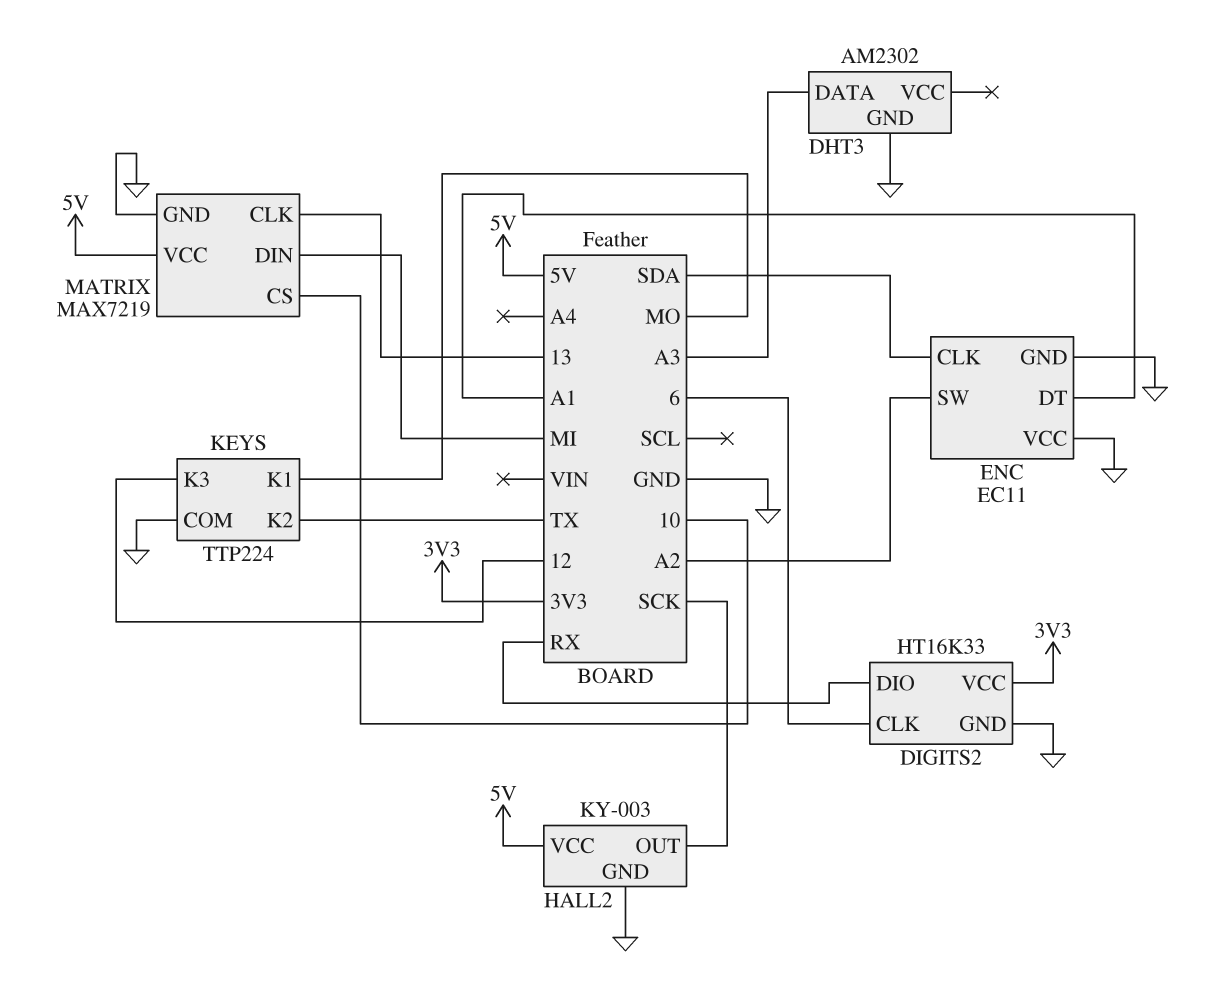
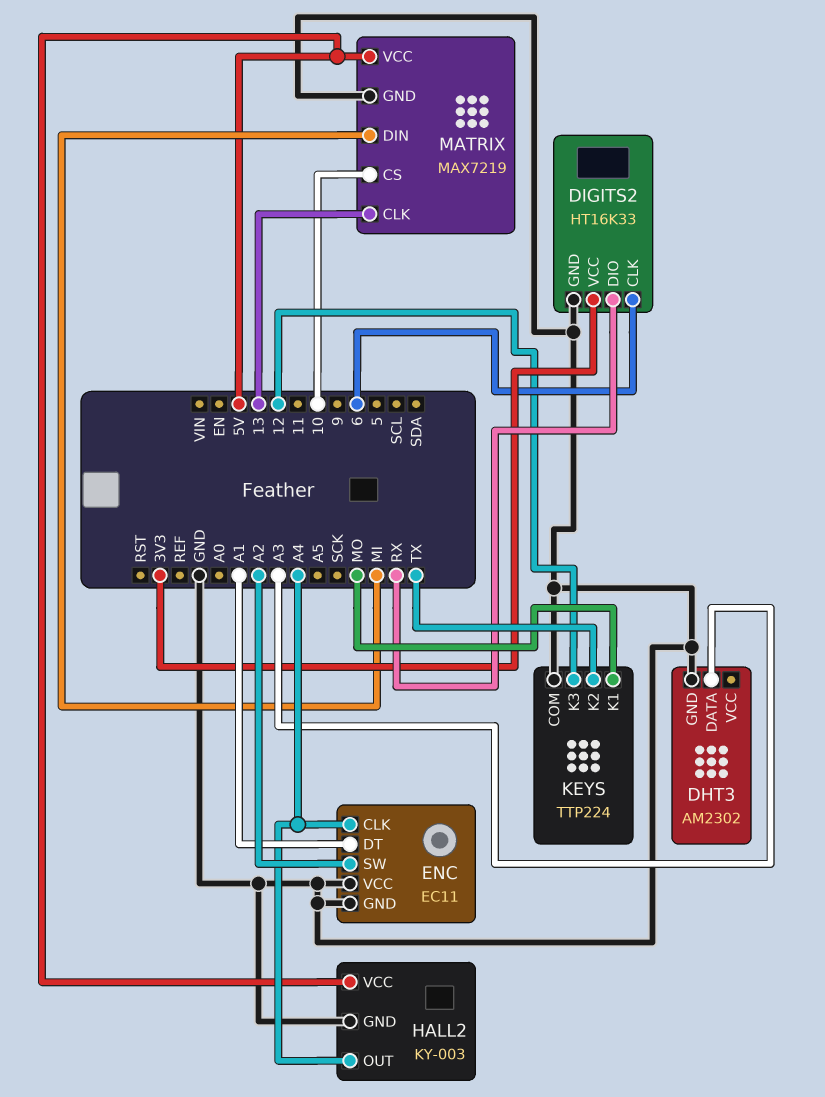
ENC pin CLK: SDA -> A4
HALL2 pin OUT: SCK -> A4

